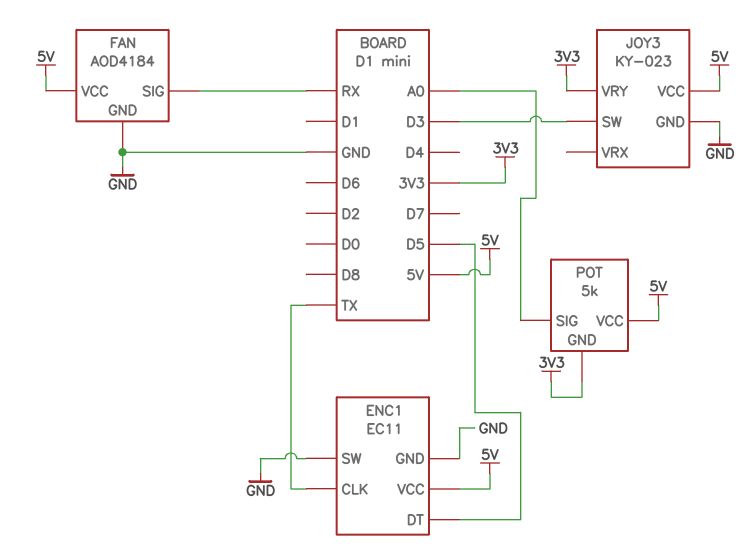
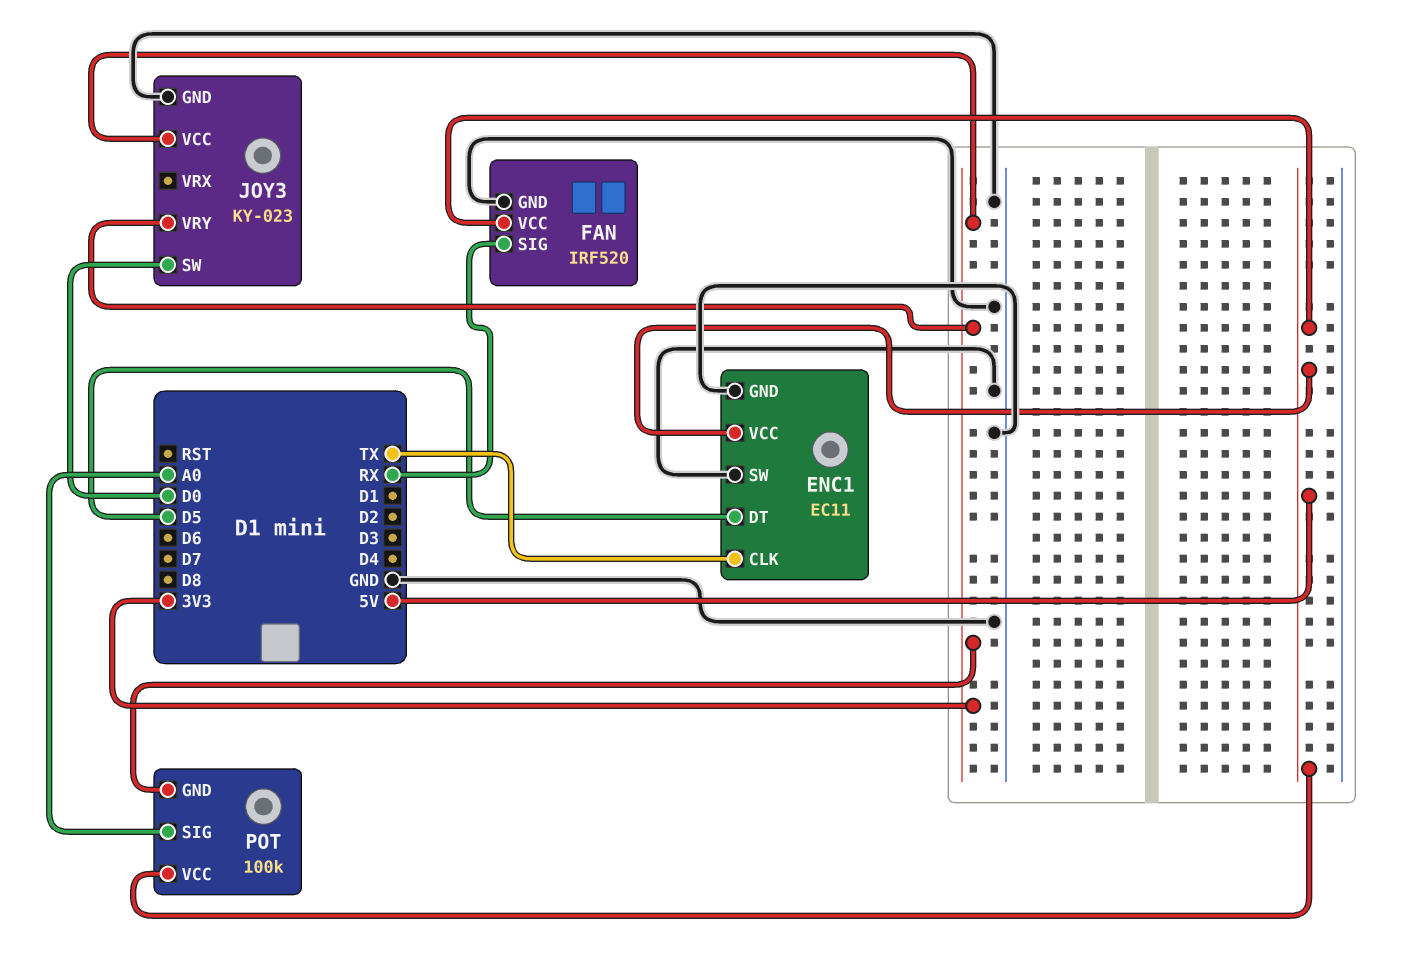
FAN: AOD4184 -> IRF520
JOY3 pin SW: D3 -> D0
JOY3 pin VCC: 5V -> 3V3
POT: 5k -> 100k

